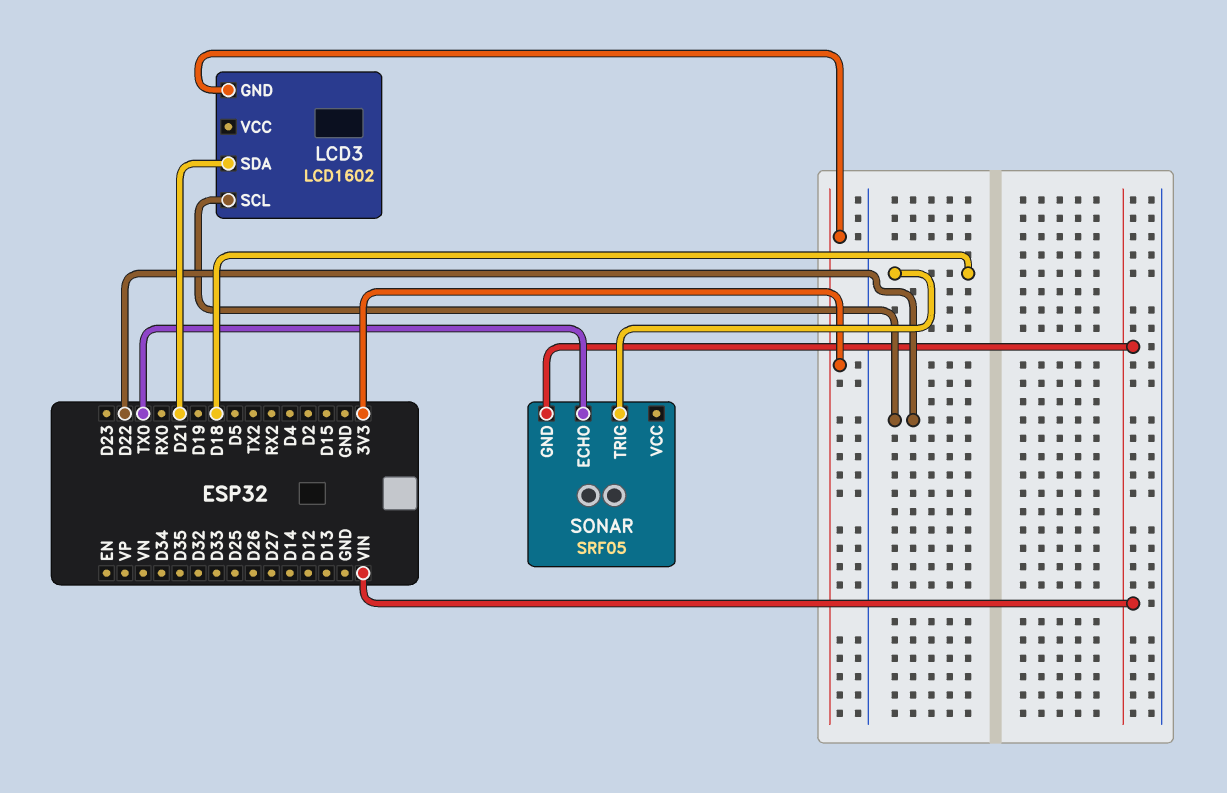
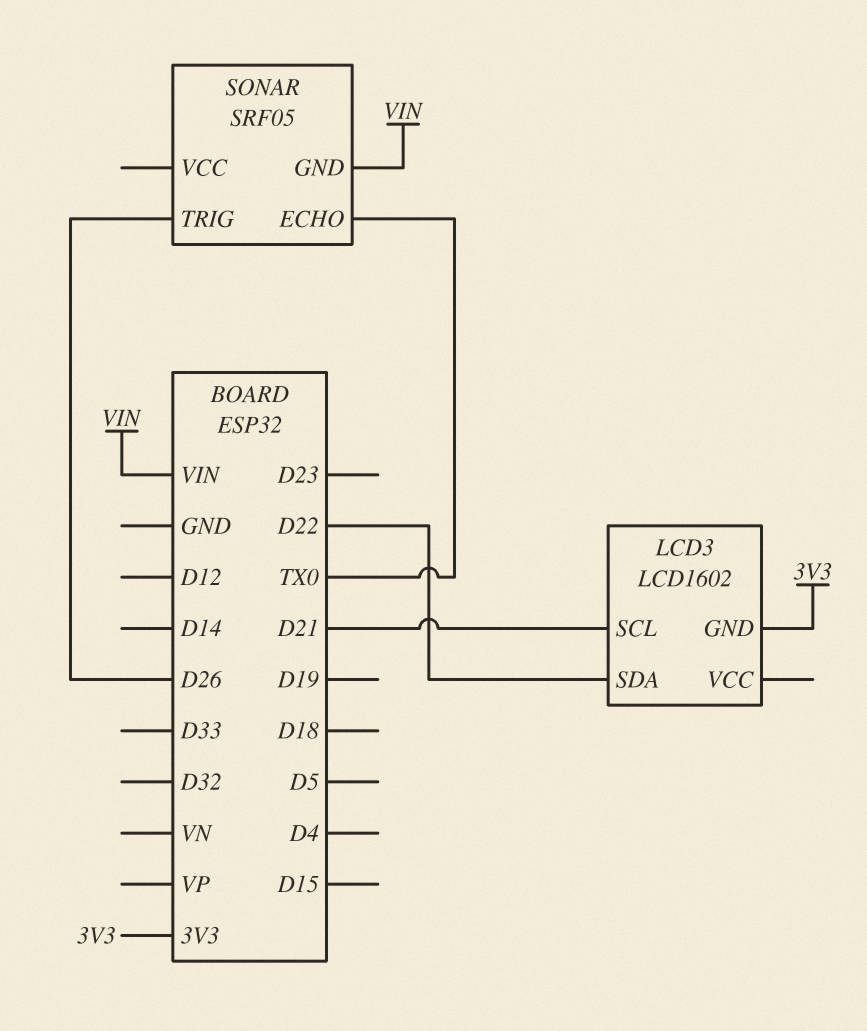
LCD3 pin SCL: D22 -> D21
LCD3 pin SDA: D21 -> D22
SONAR pin TRIG: D18 -> D26

